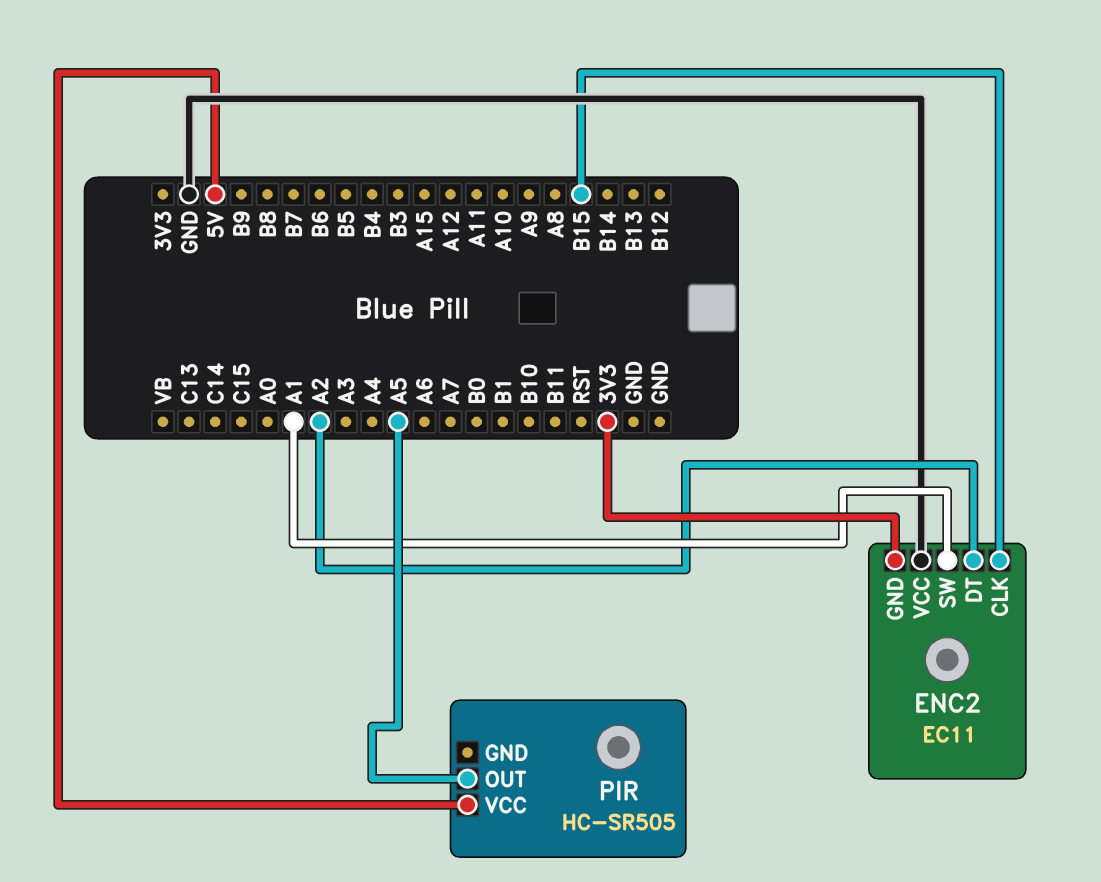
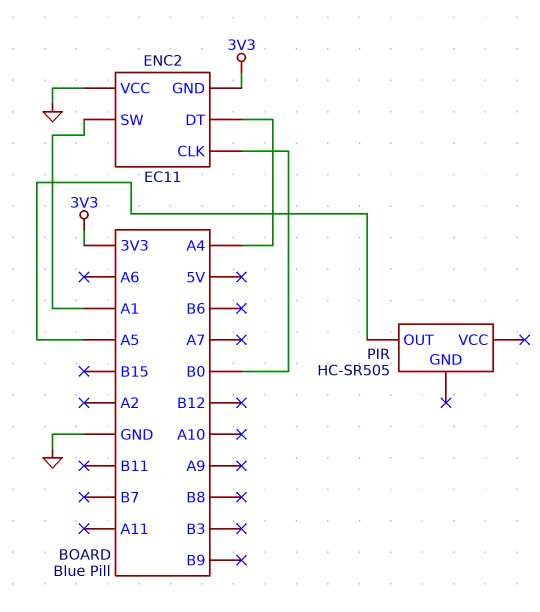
ENC2 pin CLK: B15 -> B0
ENC2 pin DT: A2 -> A4
PIR pin VCC: 5V -> none

